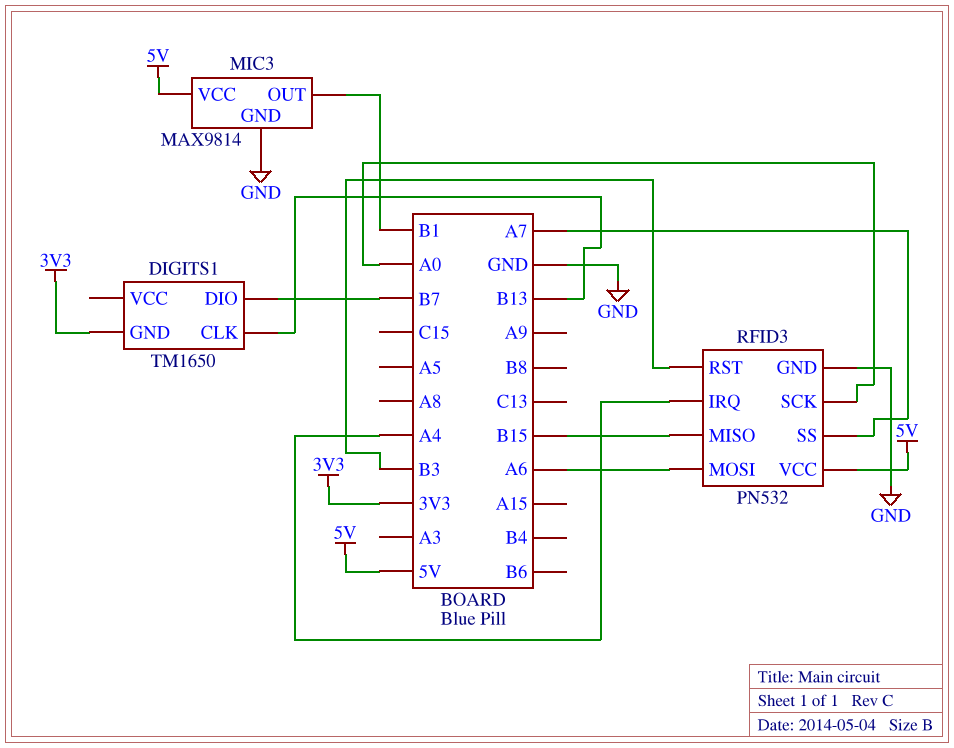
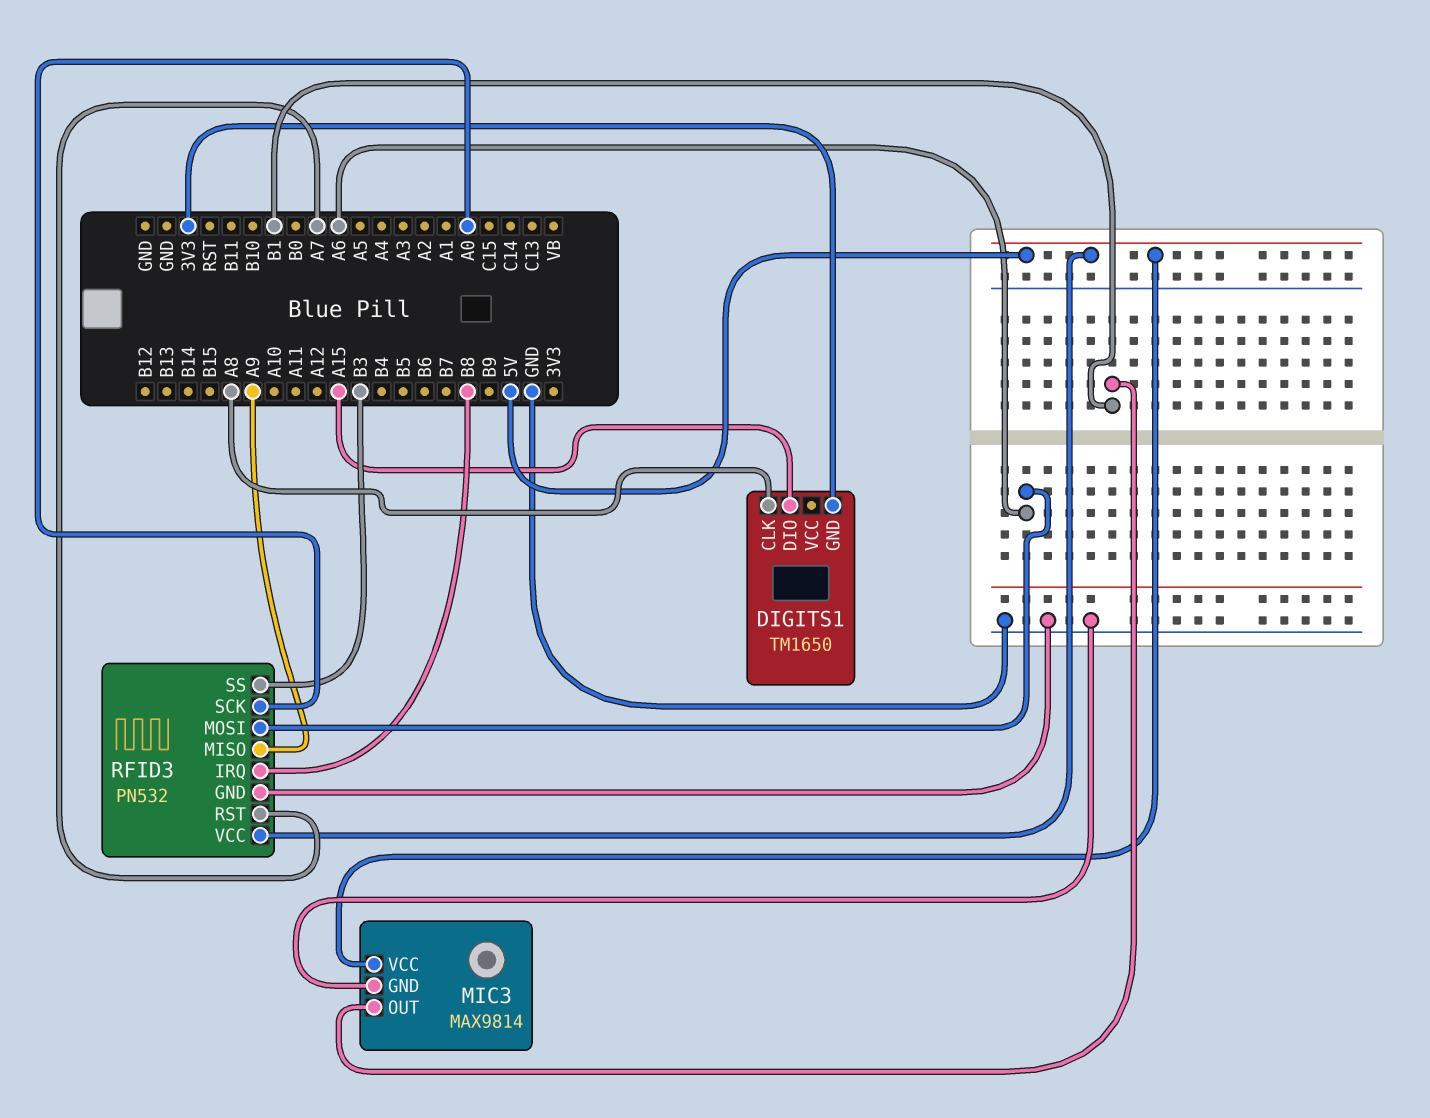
DIGITS1 pin CLK: B13 -> A8
DIGITS1 pin DIO: B7 -> A15
RFID3 pin IRQ: A4 -> B8
RFID3 pin MISO: B15 -> A9
RFID3 pin RST: B3 -> A7
RFID3 pin SS: A7 -> B3

